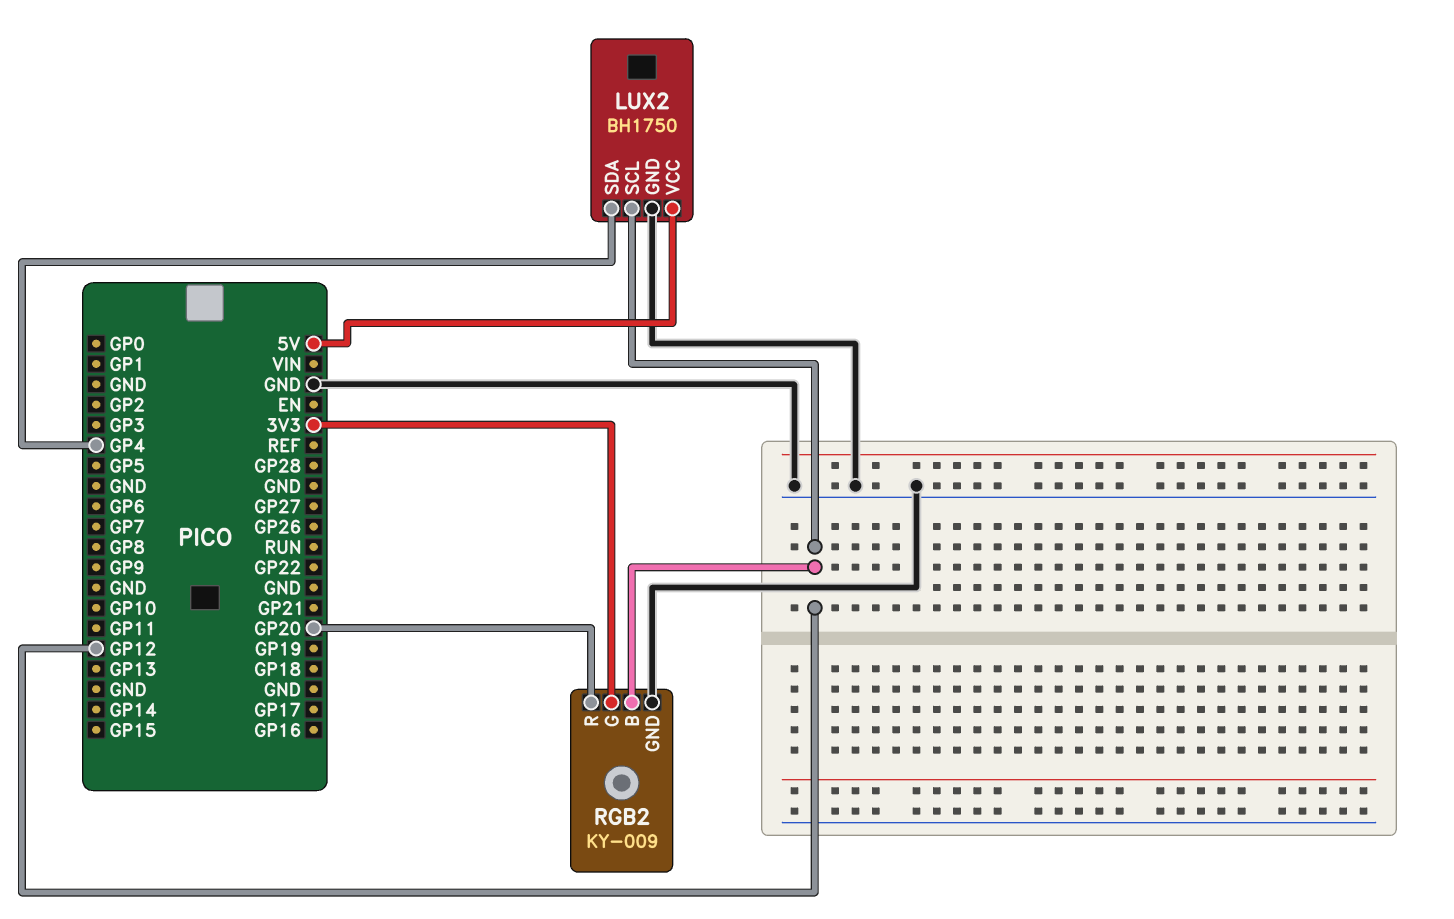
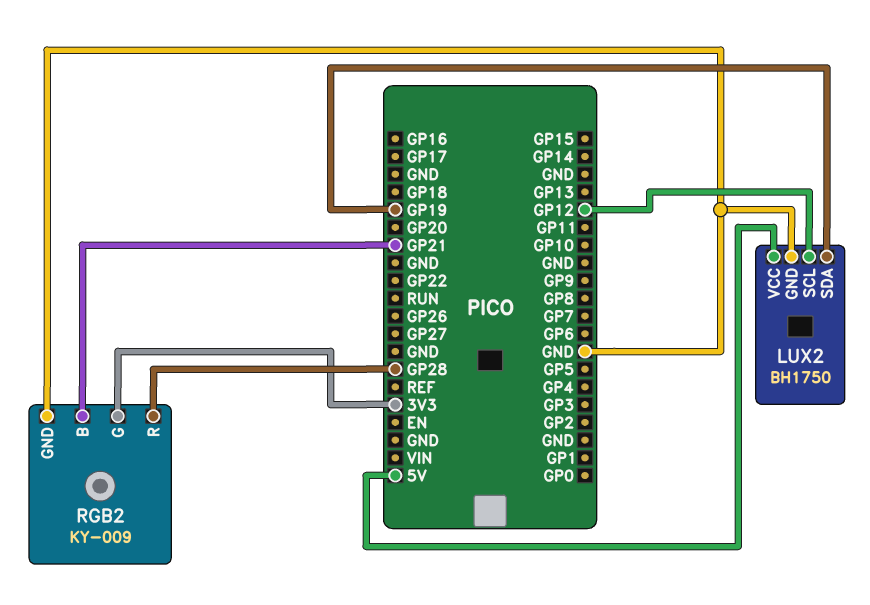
LUX2 pin SDA: GP4 -> GP19
RGB2 pin B: GP12 -> GP21
RGB2 pin R: GP20 -> GP28

